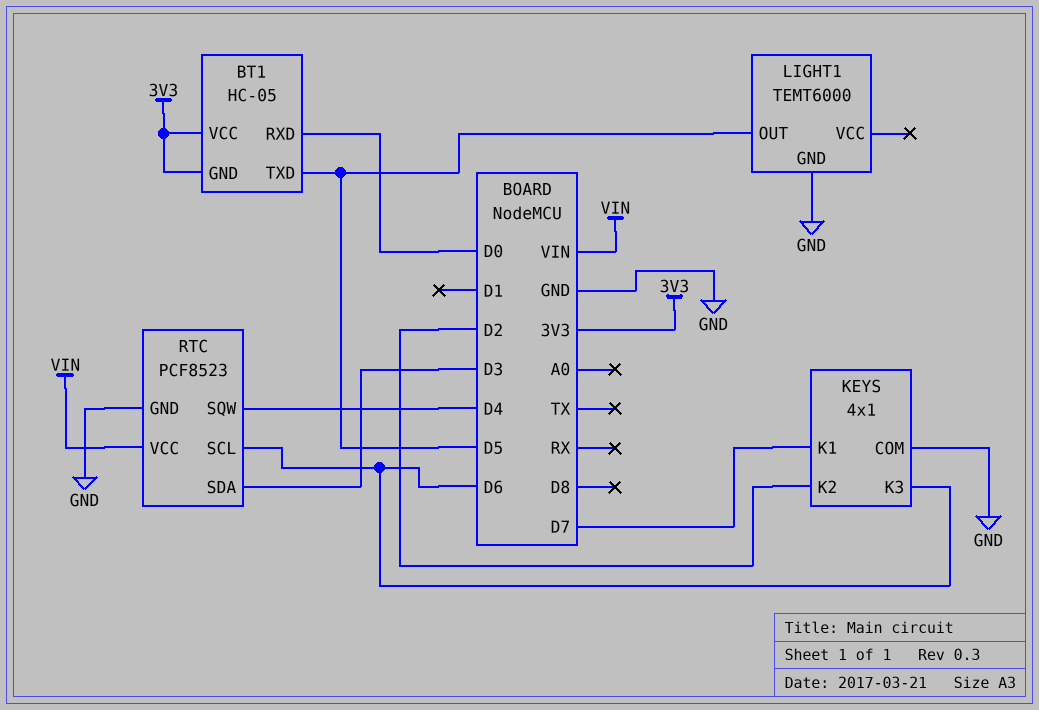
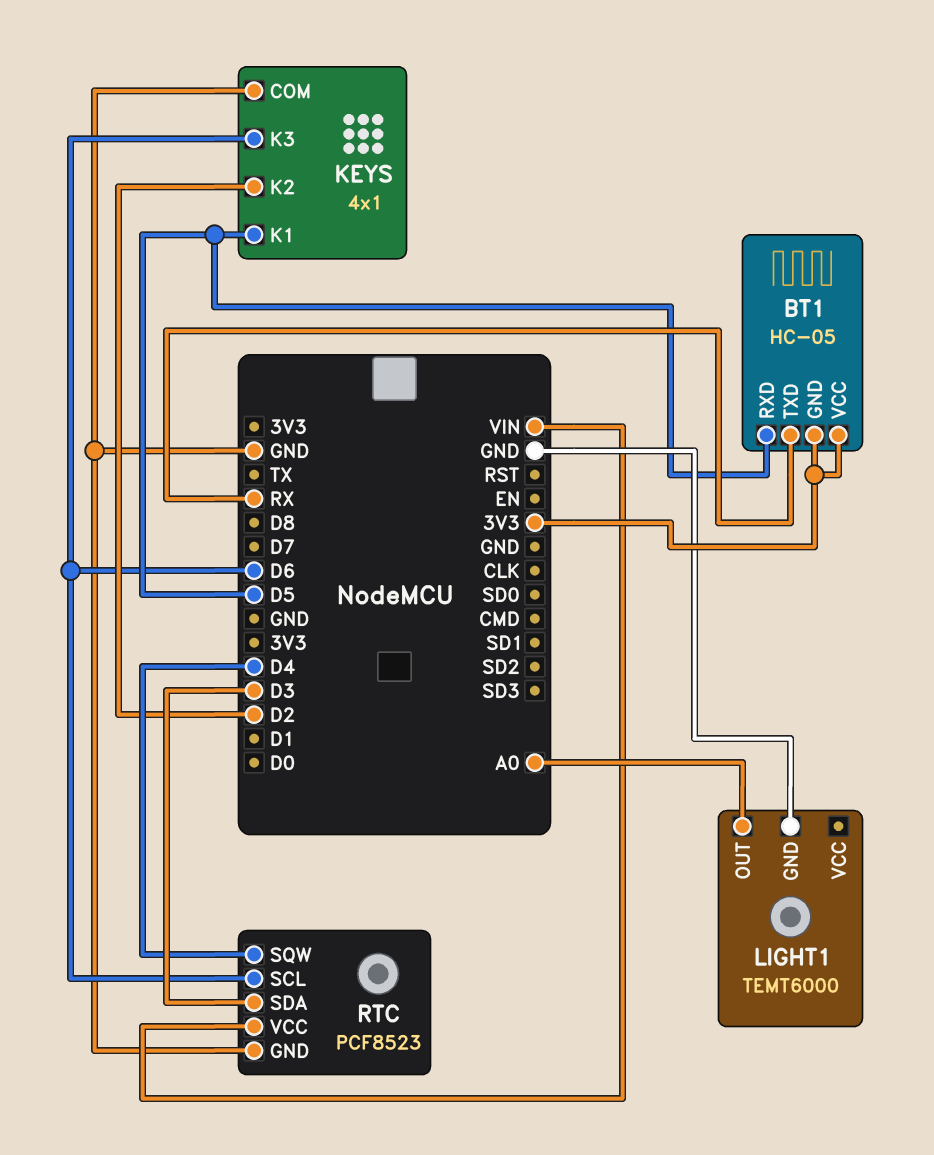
BT1 pin RXD: D0 -> D5
BT1 pin TXD: D5 -> RX
KEYS pin K1: D7 -> D5
LIGHT1 pin OUT: D5 -> A0

